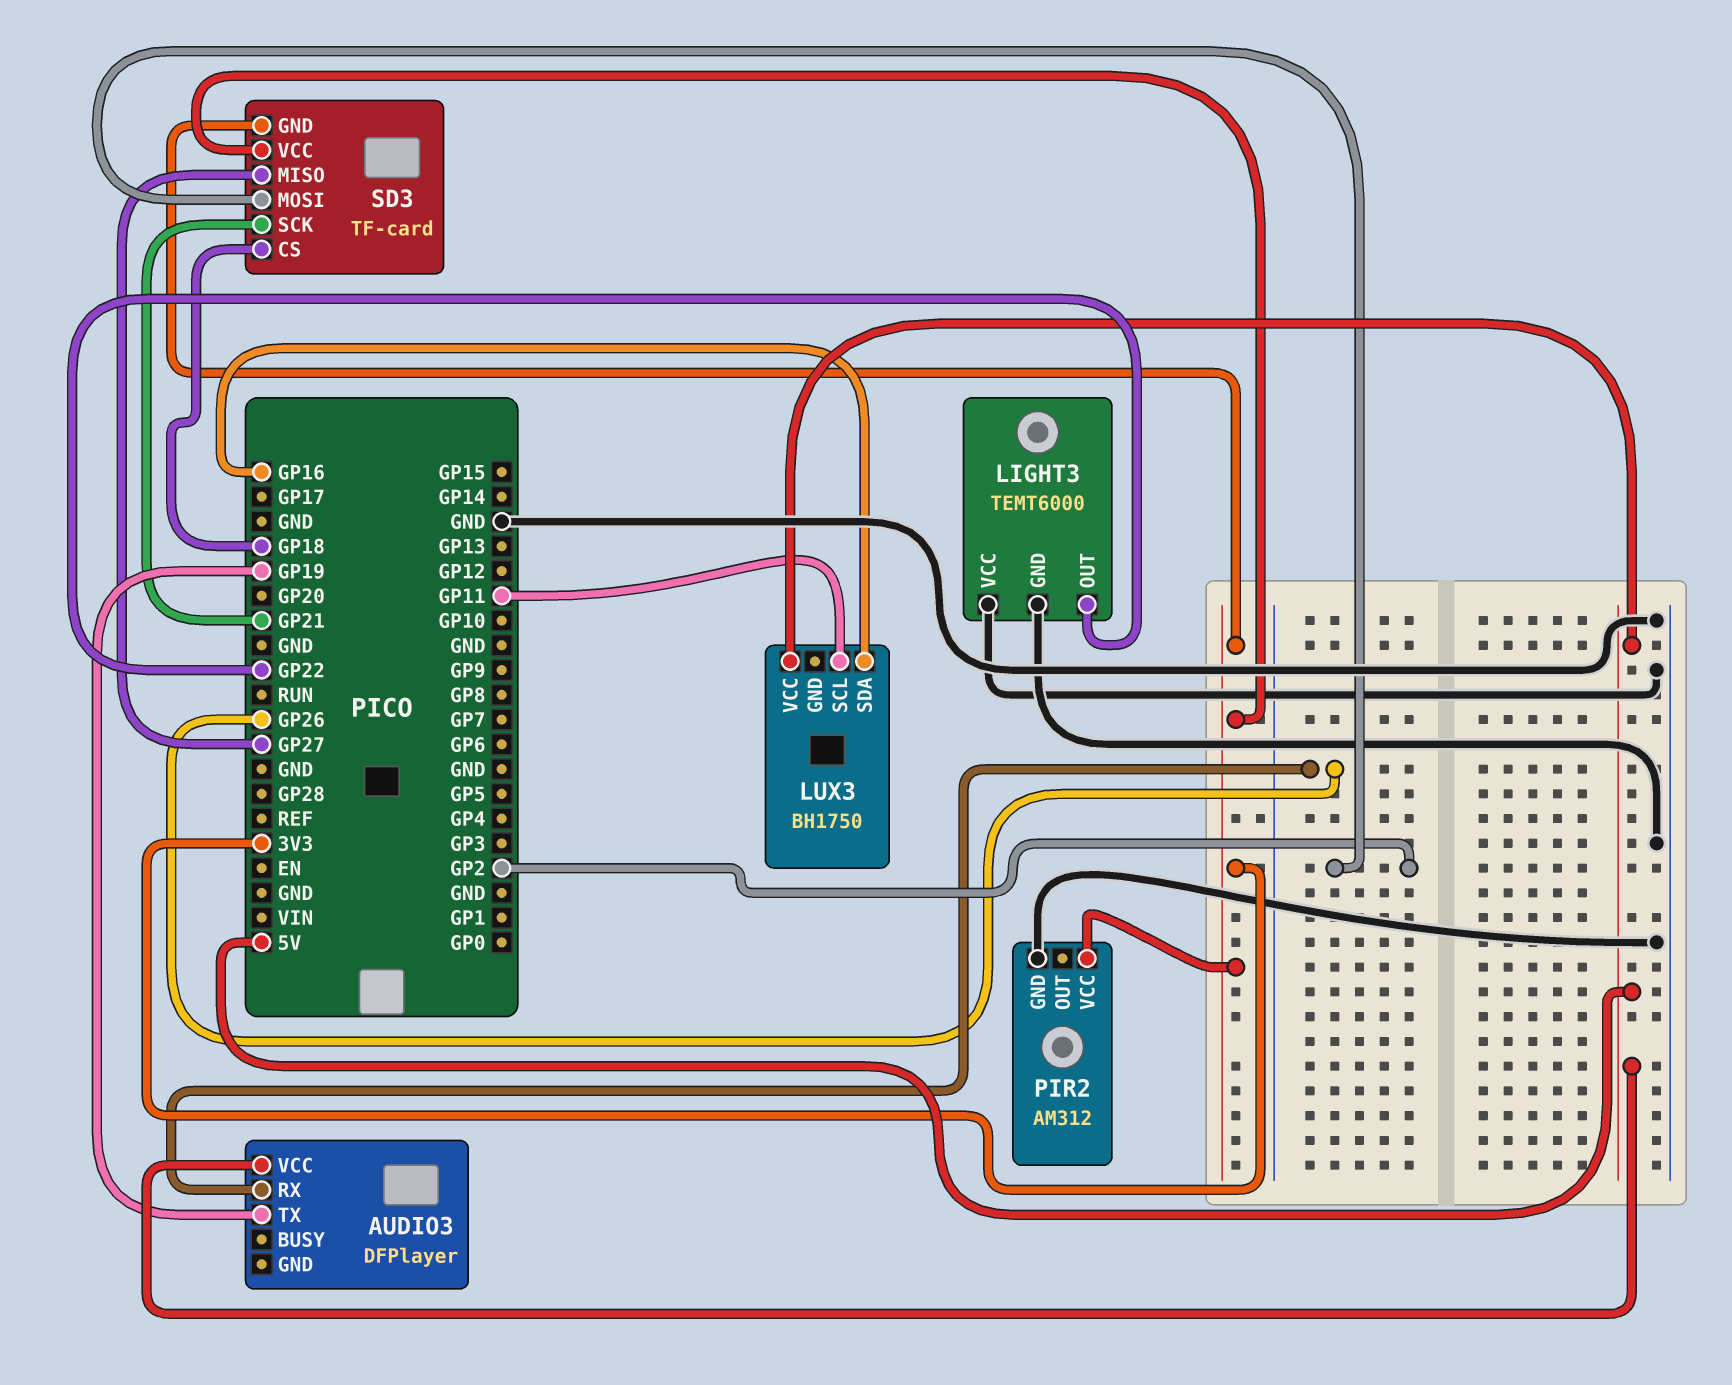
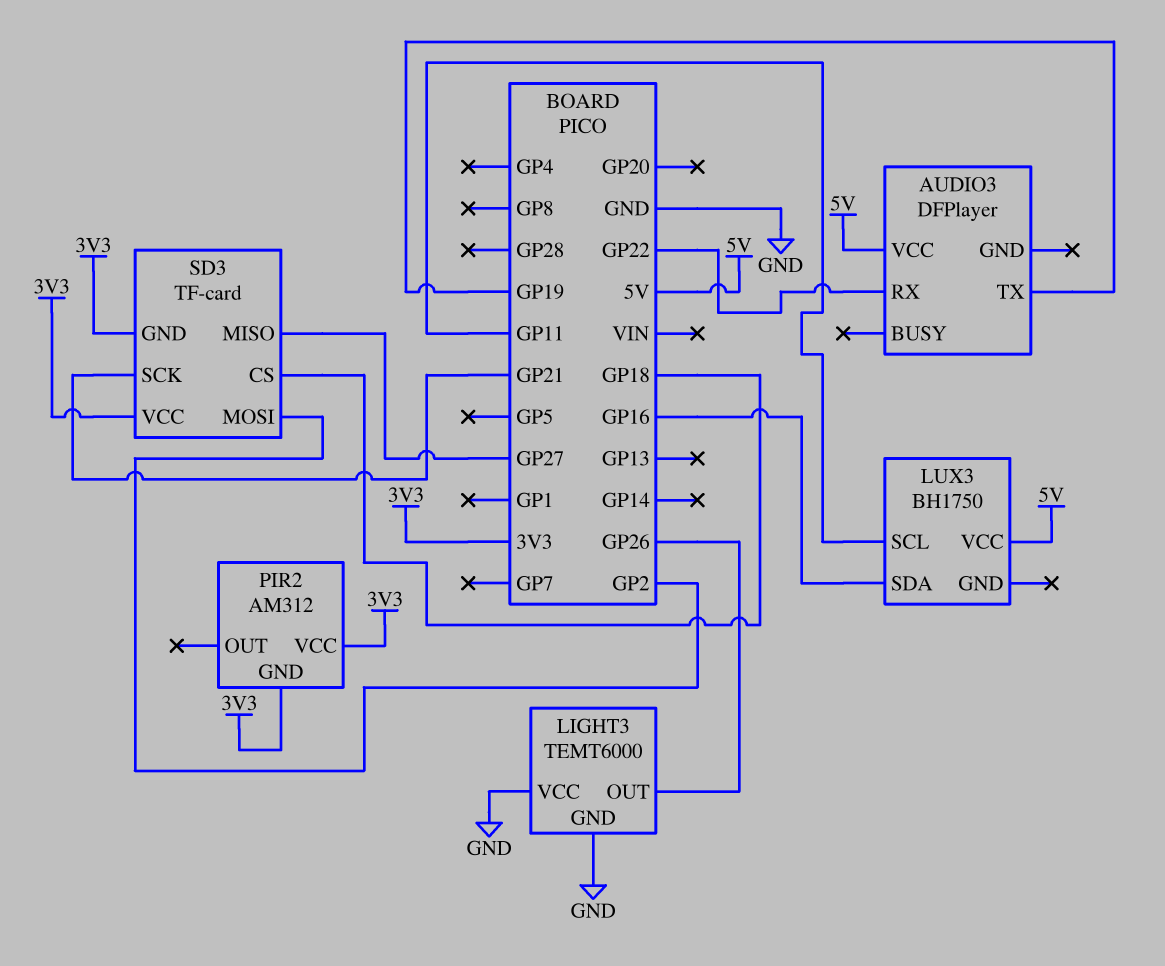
AUDIO3 pin RX: GP26 -> GP22
LIGHT3 pin OUT: GP22 -> GP26
PIR2 pin GND: GND -> 3V3

